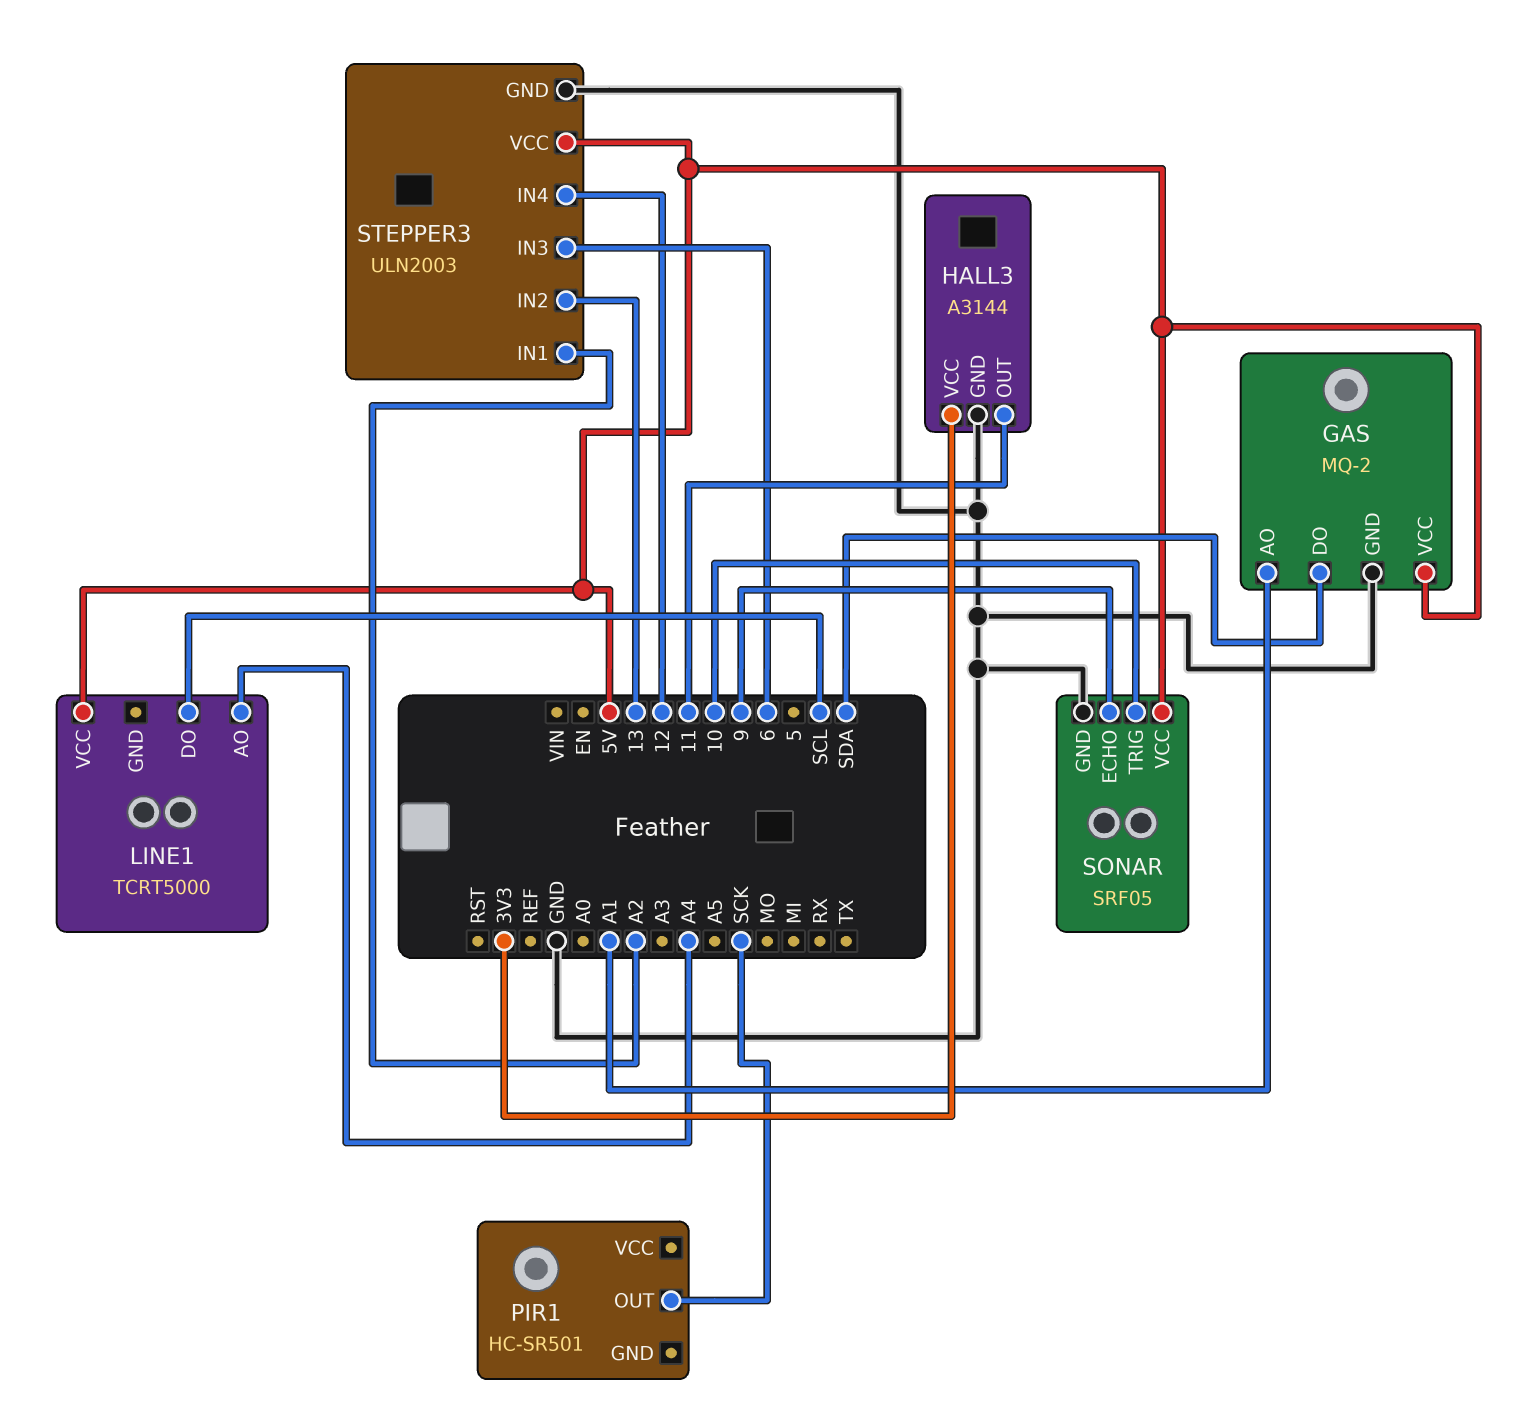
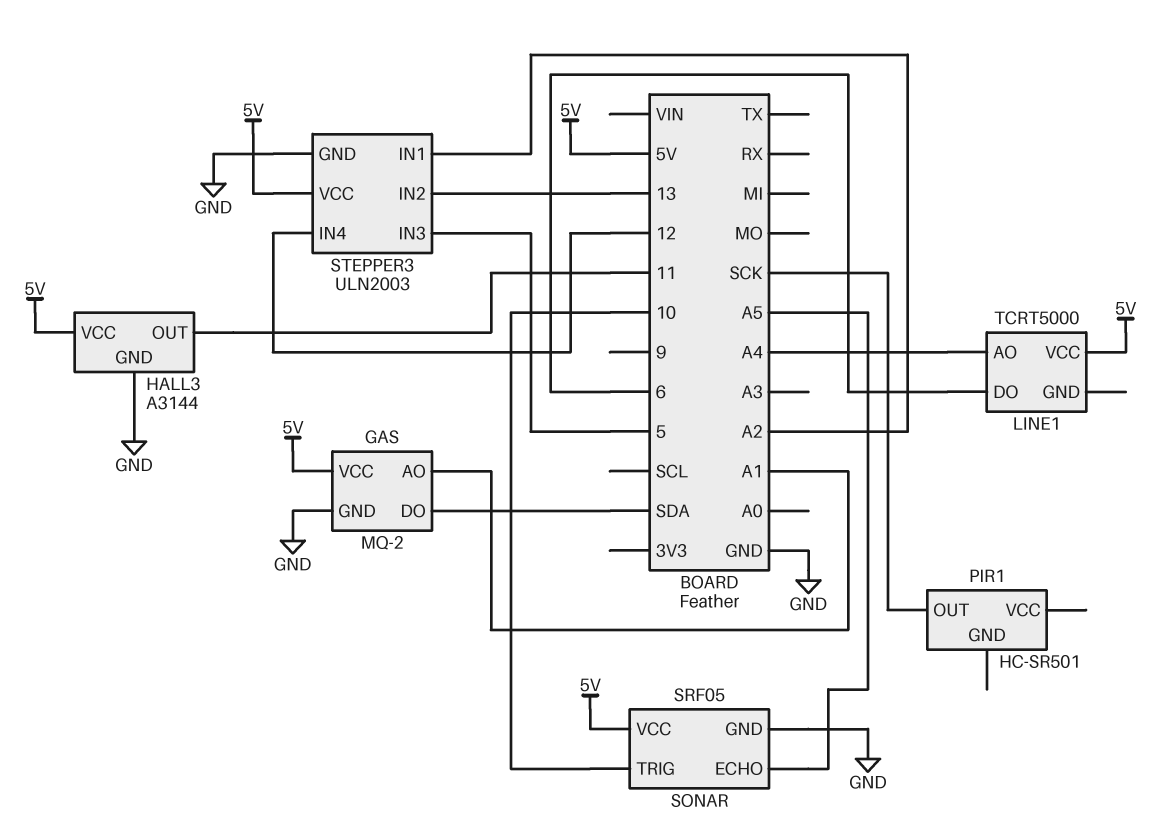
HALL3 pin VCC: 3V3 -> 5V
LINE1 pin DO: SCL -> 6
SONAR pin ECHO: 9 -> A5
STEPPER3 pin IN3: 6 -> 5

